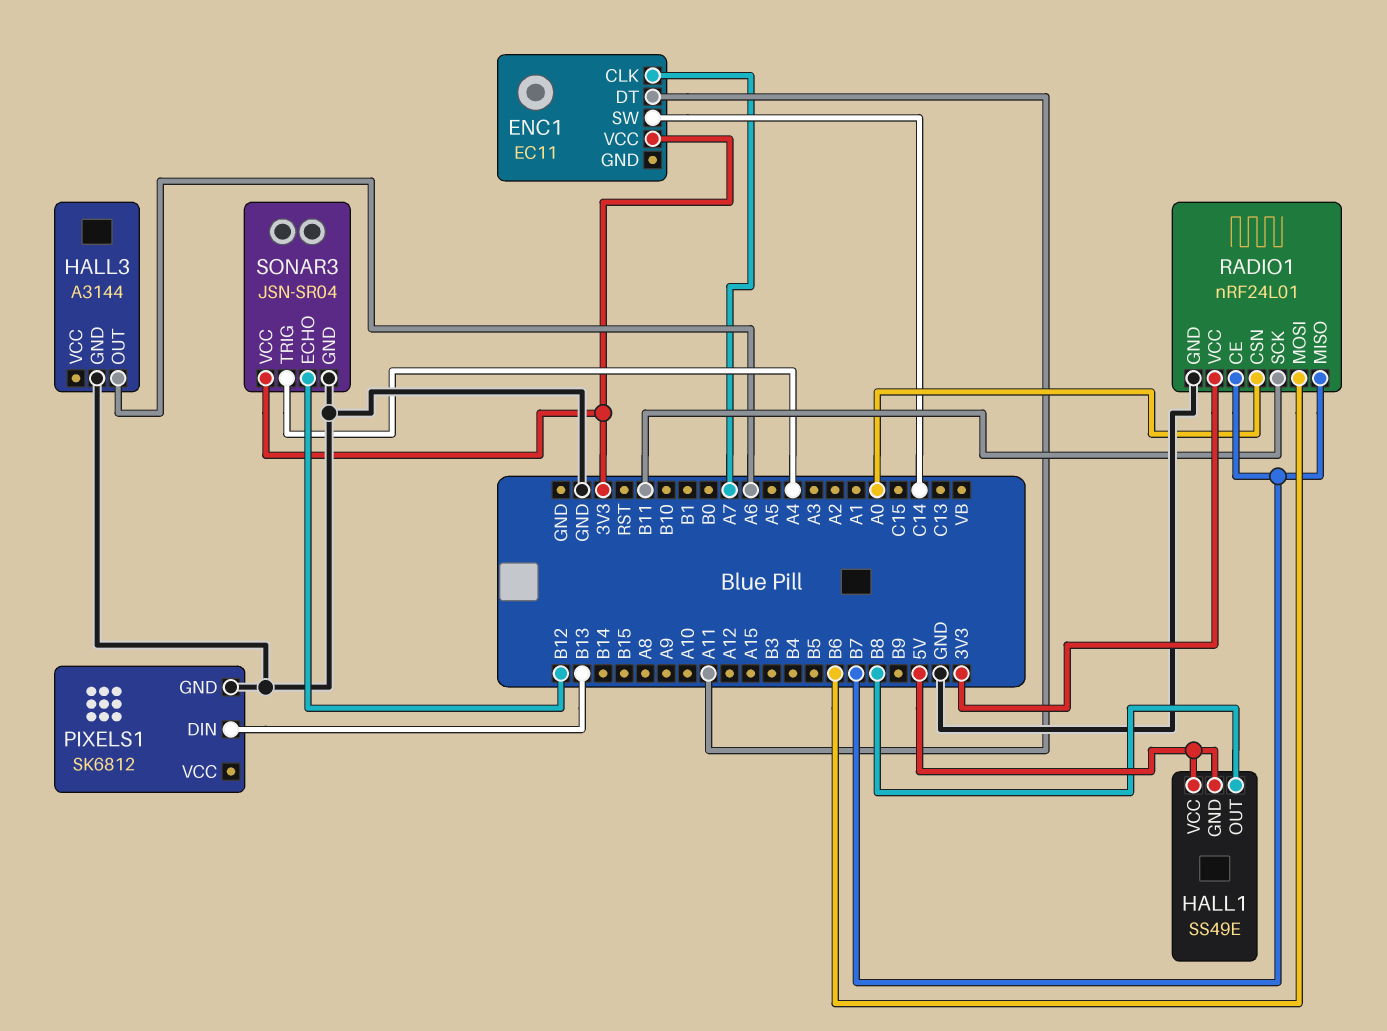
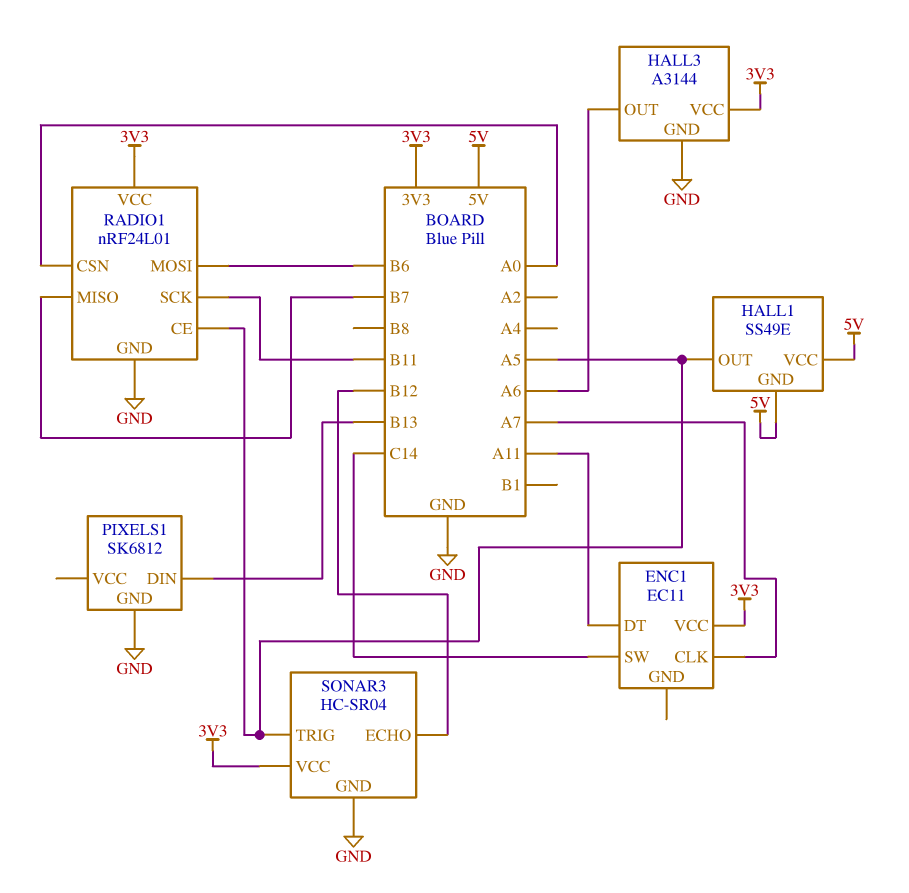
HALL1 pin OUT: B8 -> A5
HALL3 pin VCC: none -> 3V3
RADIO1 pin CE: B7 -> A5
SONAR3: JSN-SR04 -> HC-SR04
SONAR3 pin TRIG: A4 -> A5

